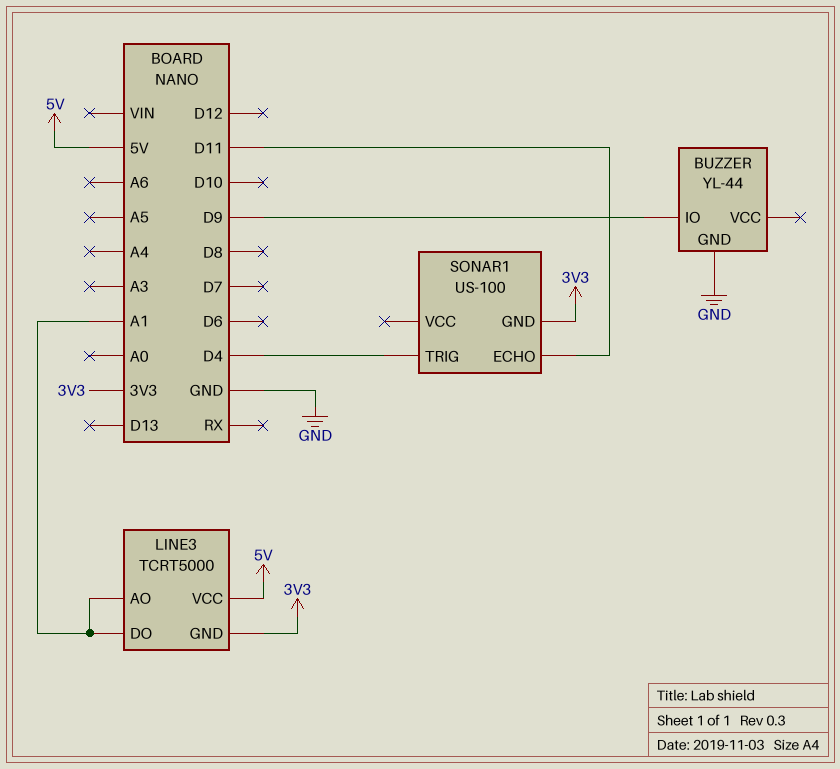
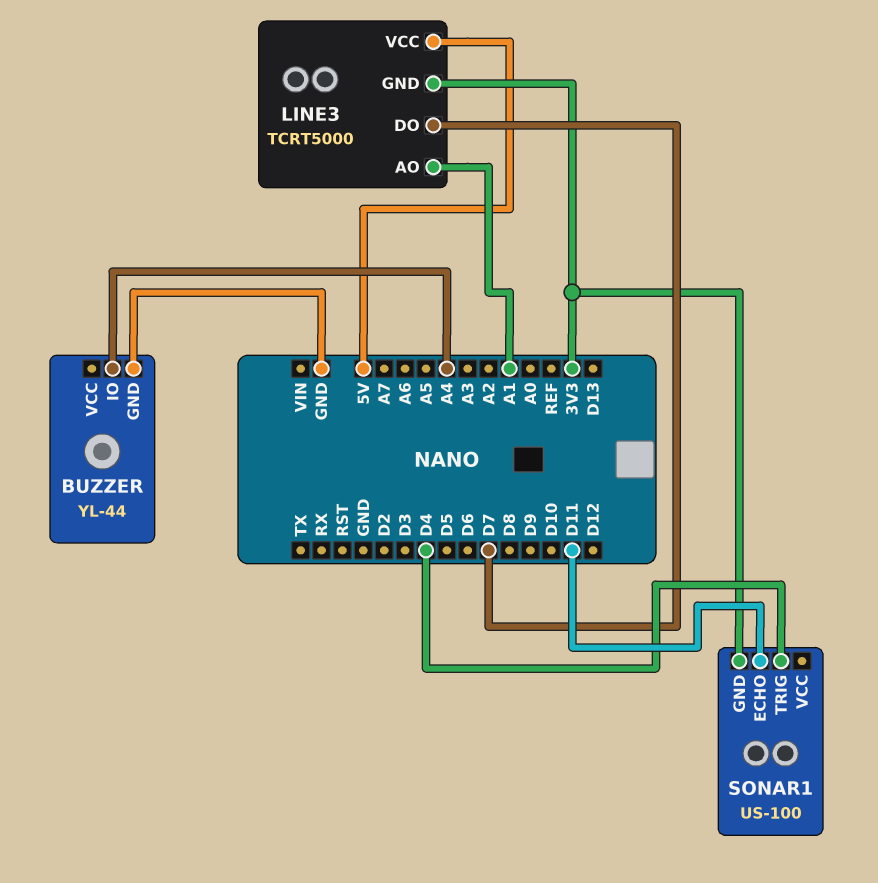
BUZZER pin IO: D9 -> A4
LINE3 pin DO: A1 -> D7

